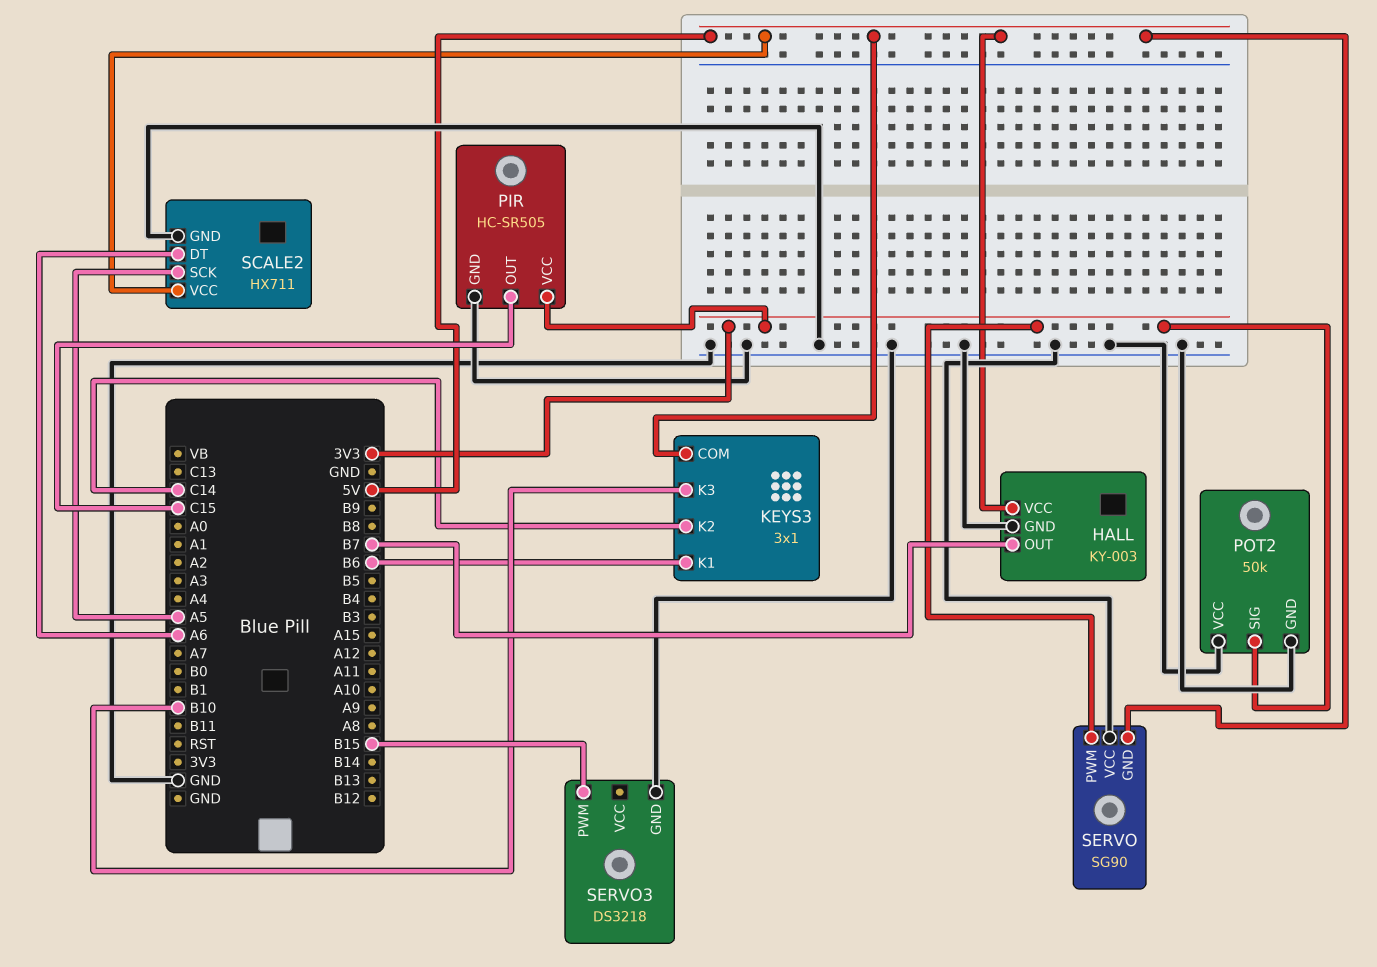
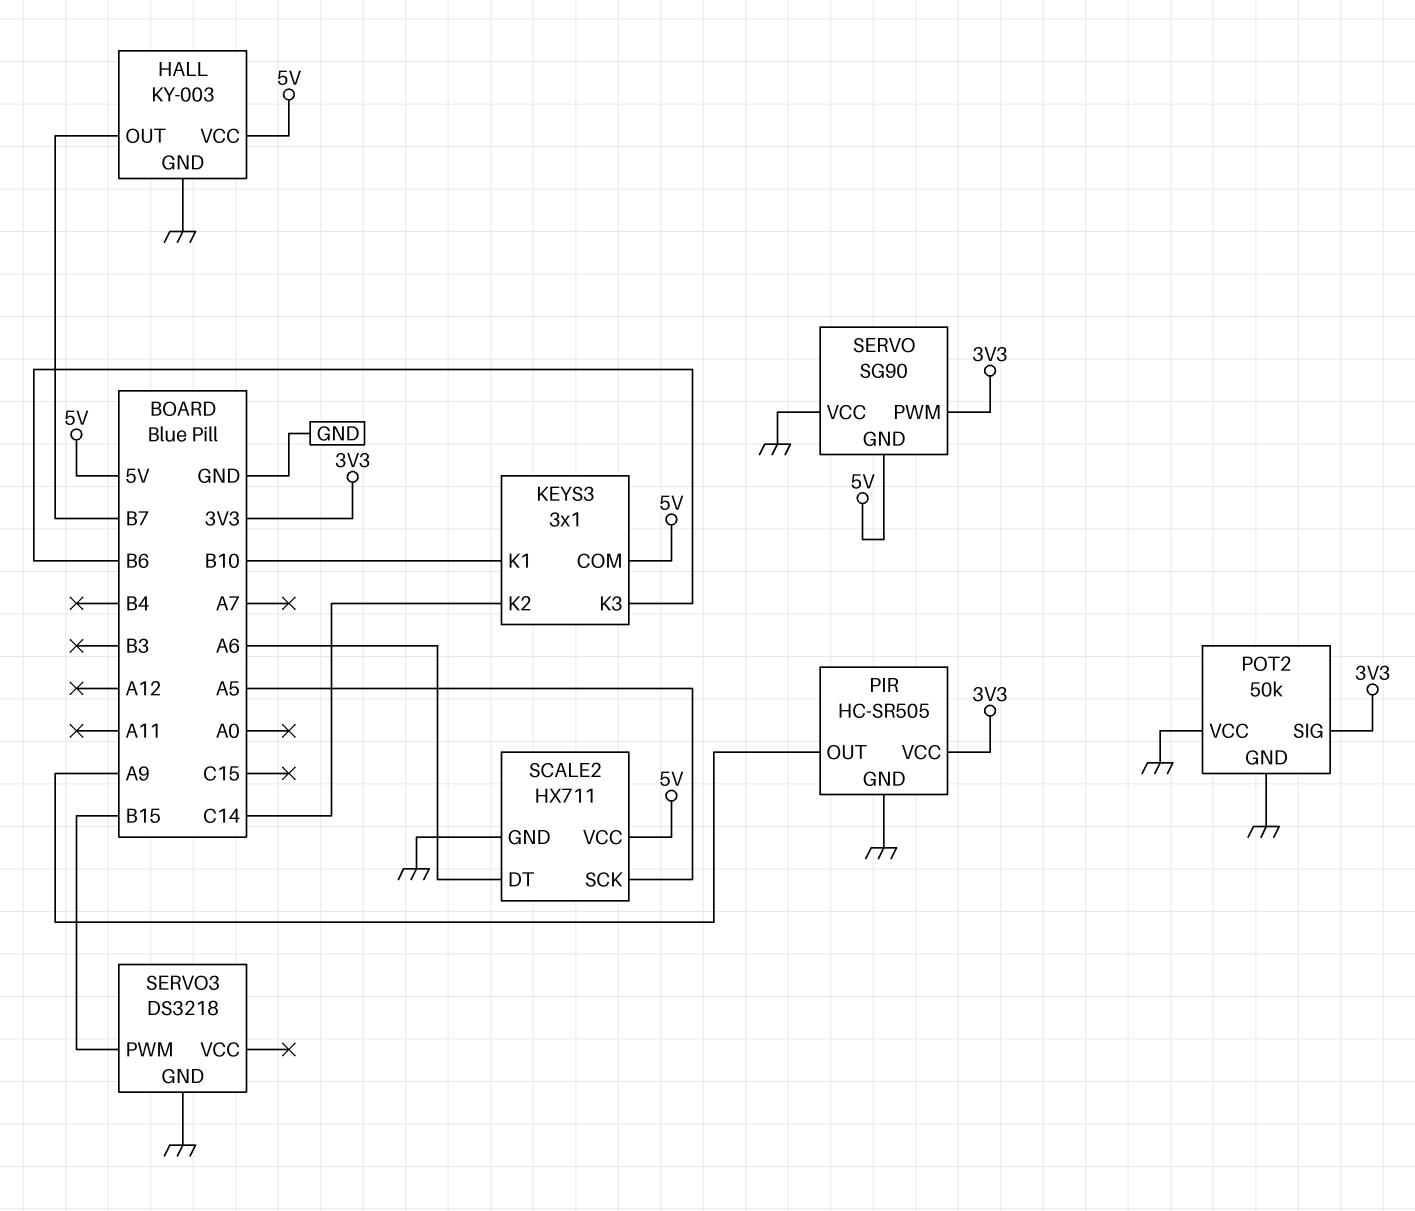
KEYS3 pin K1: B6 -> B10
KEYS3 pin K3: B10 -> B6
PIR pin OUT: C15 -> A9

